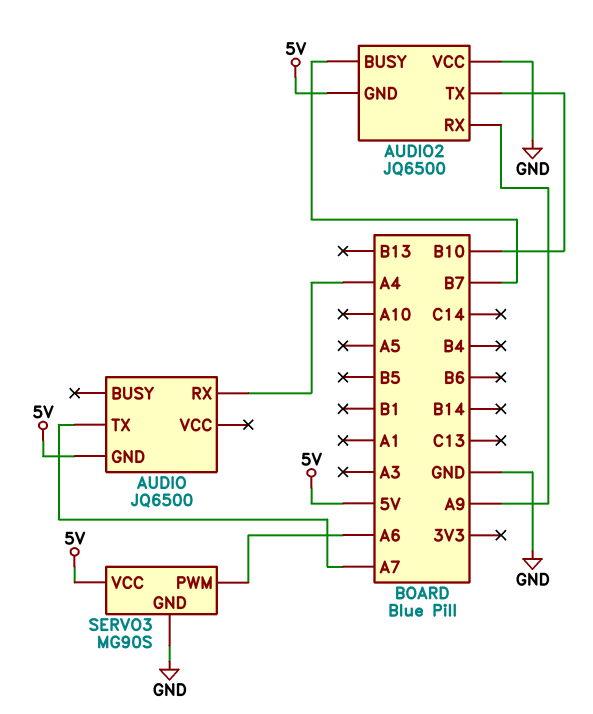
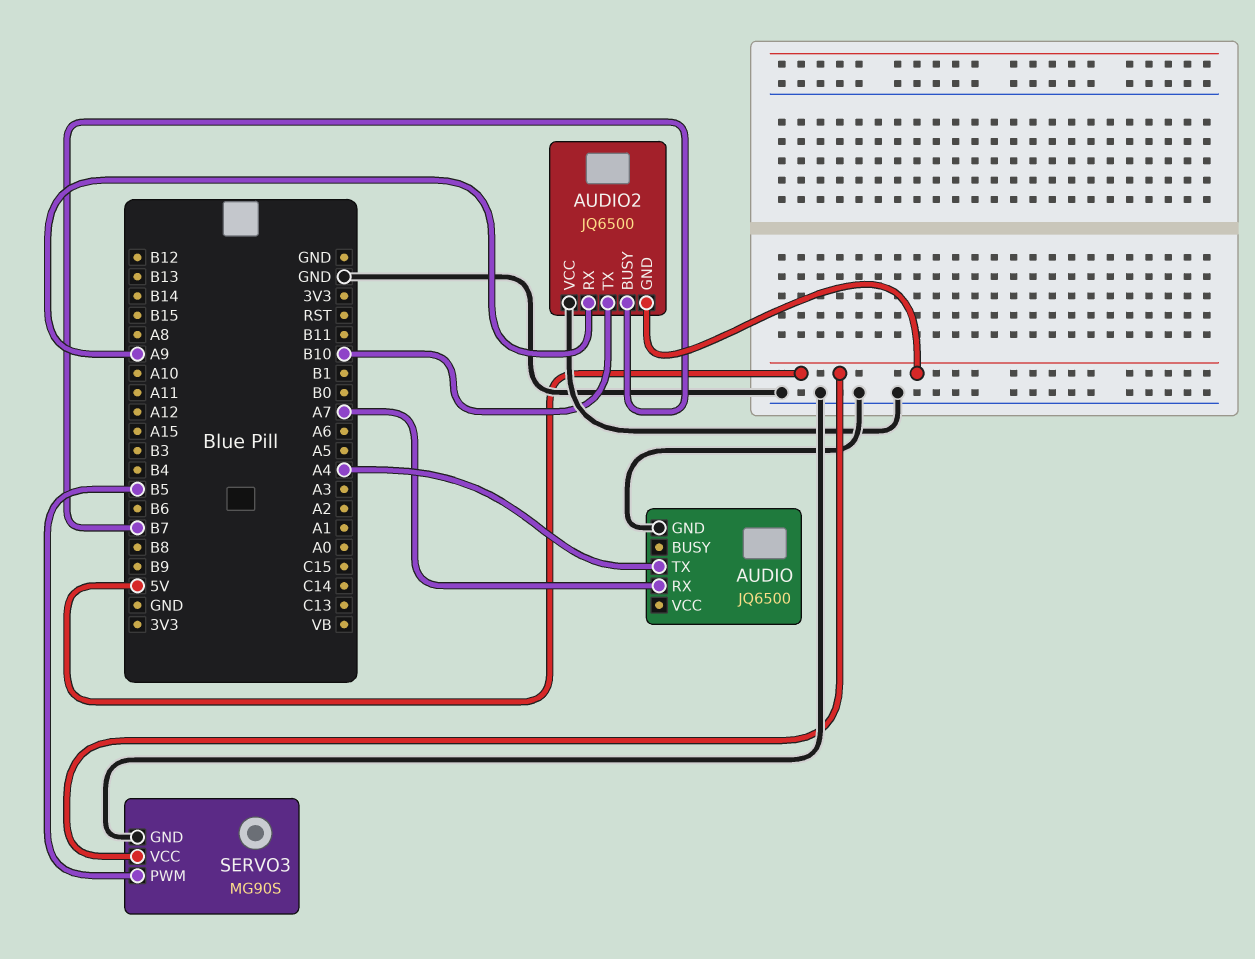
AUDIO pin GND: 5V -> GND
AUDIO pin RX: A4 -> A7
AUDIO pin TX: A7 -> A4
SERVO3 pin PWM: A6 -> B5

